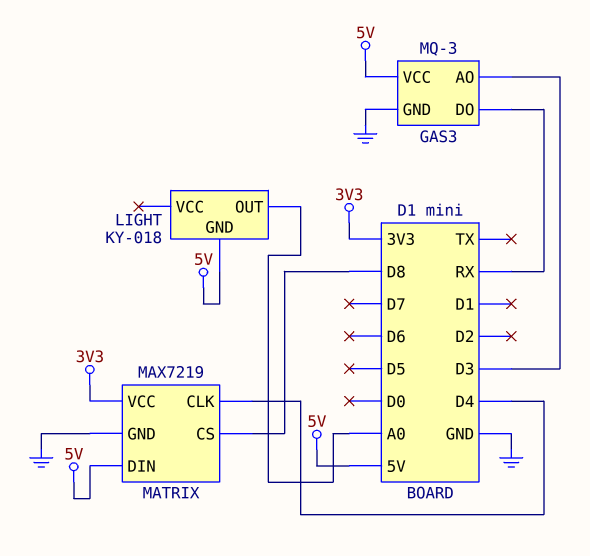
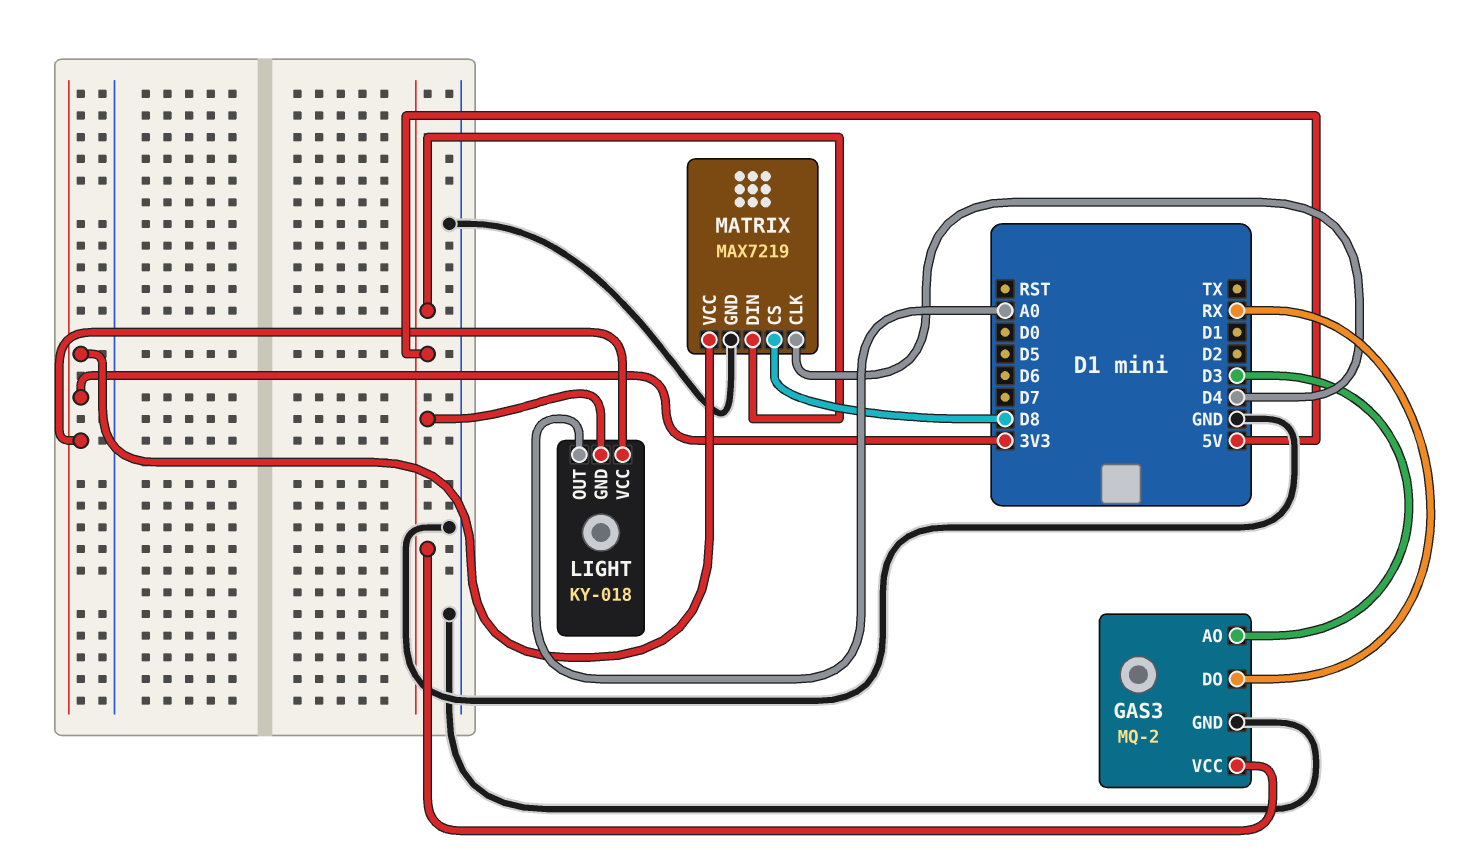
GAS3: MQ-3 -> MQ-2
LIGHT pin VCC: none -> 3V3

